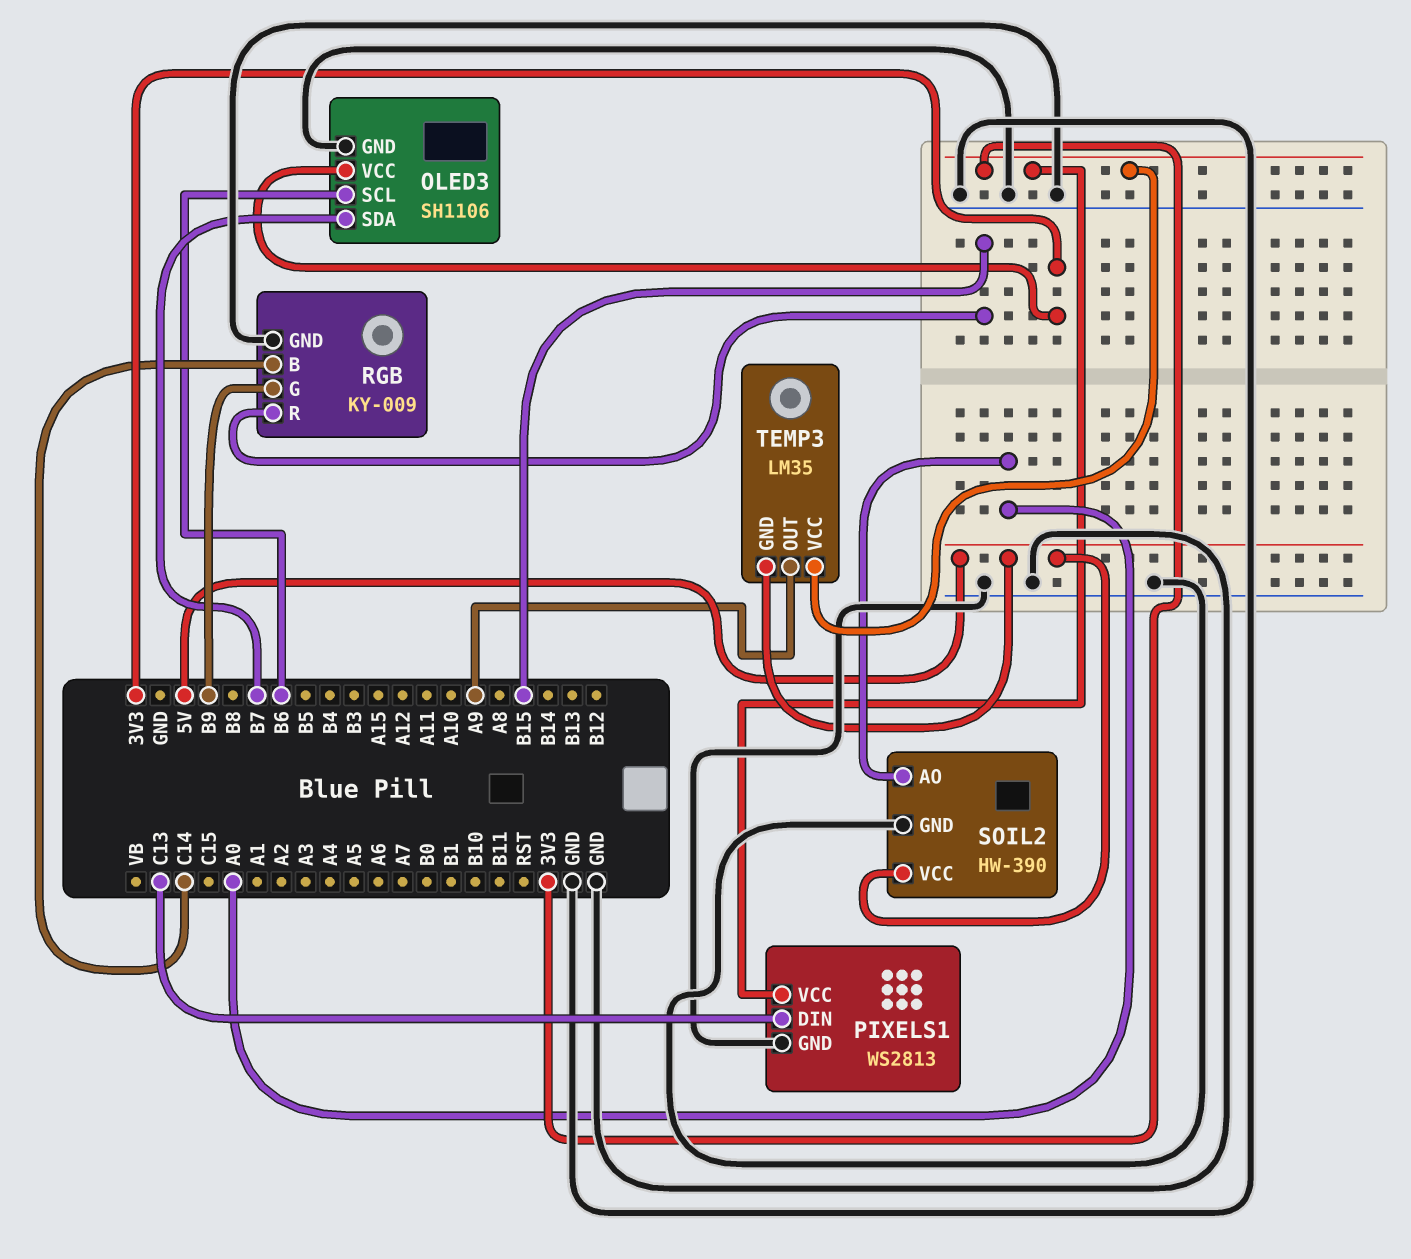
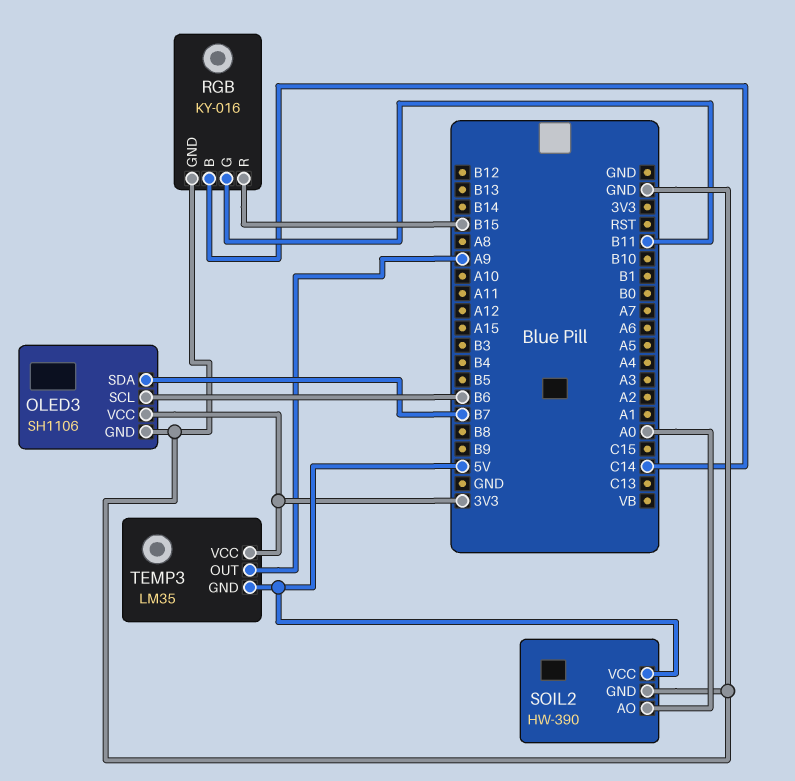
PIXELS1: WS2813 -> none
PIXELS1 pin DIN: C13 -> none
PIXELS1 pin GND: GND -> none
PIXELS1 pin VCC: 3V3 -> none
RGB: KY-009 -> KY-016
RGB pin G: B9 -> B11

